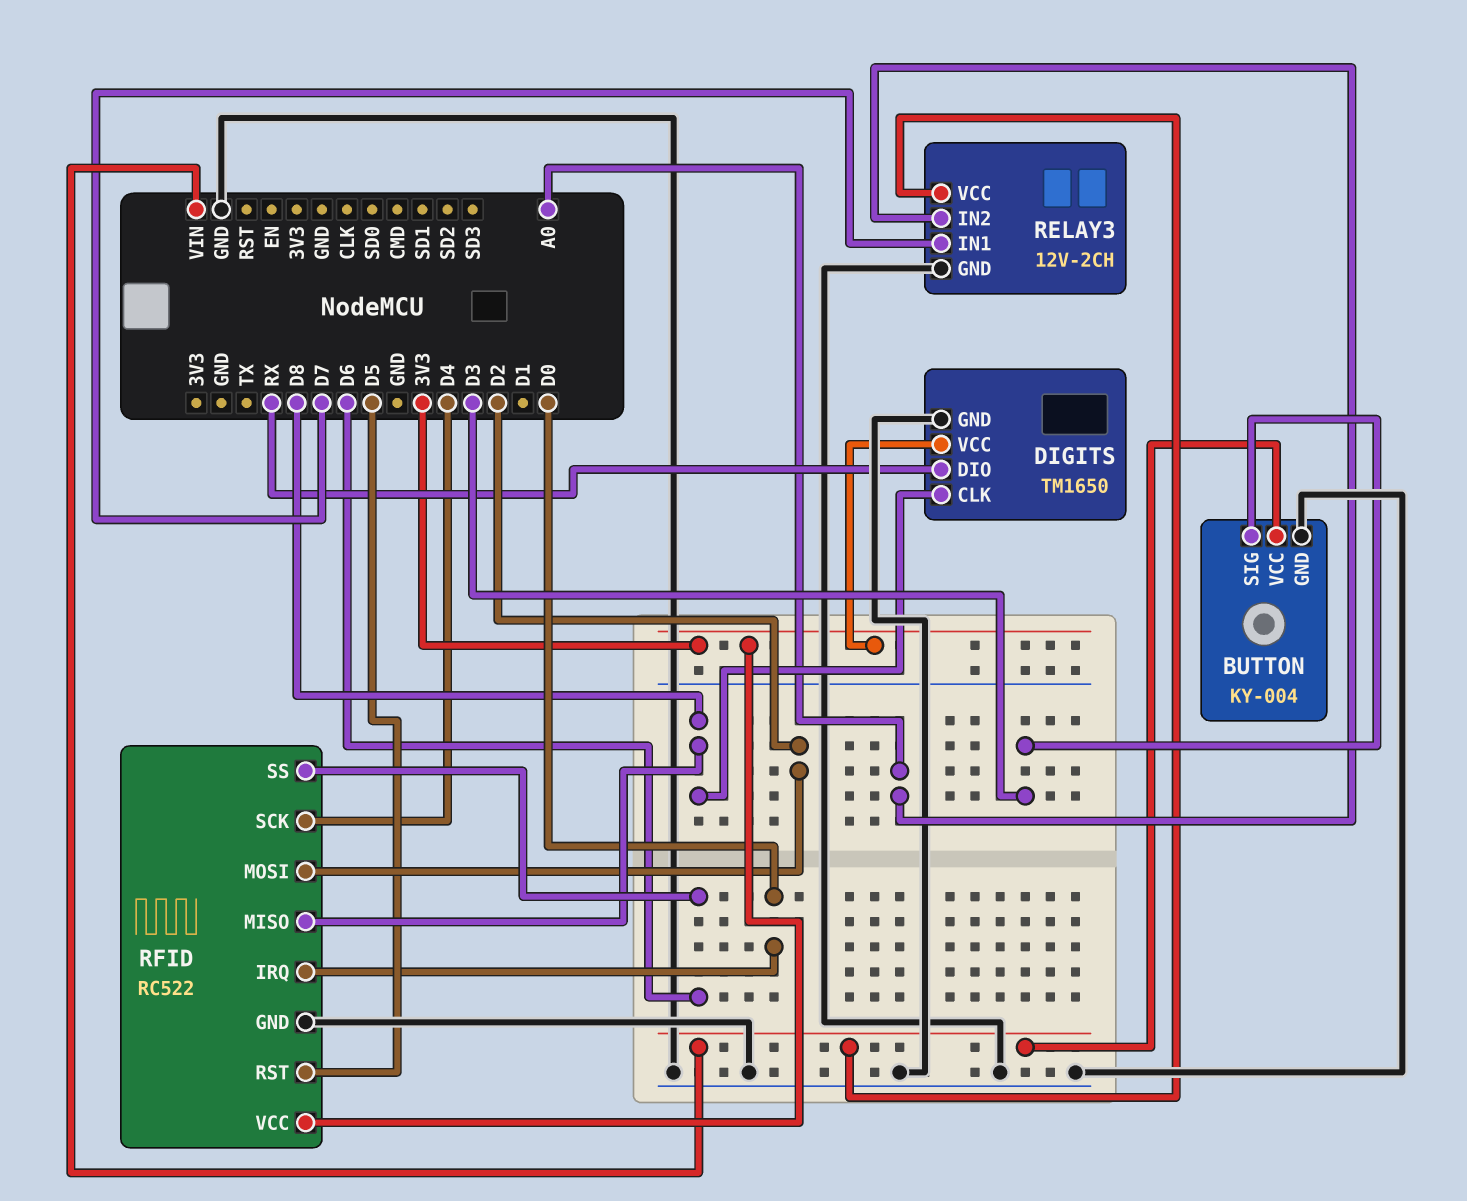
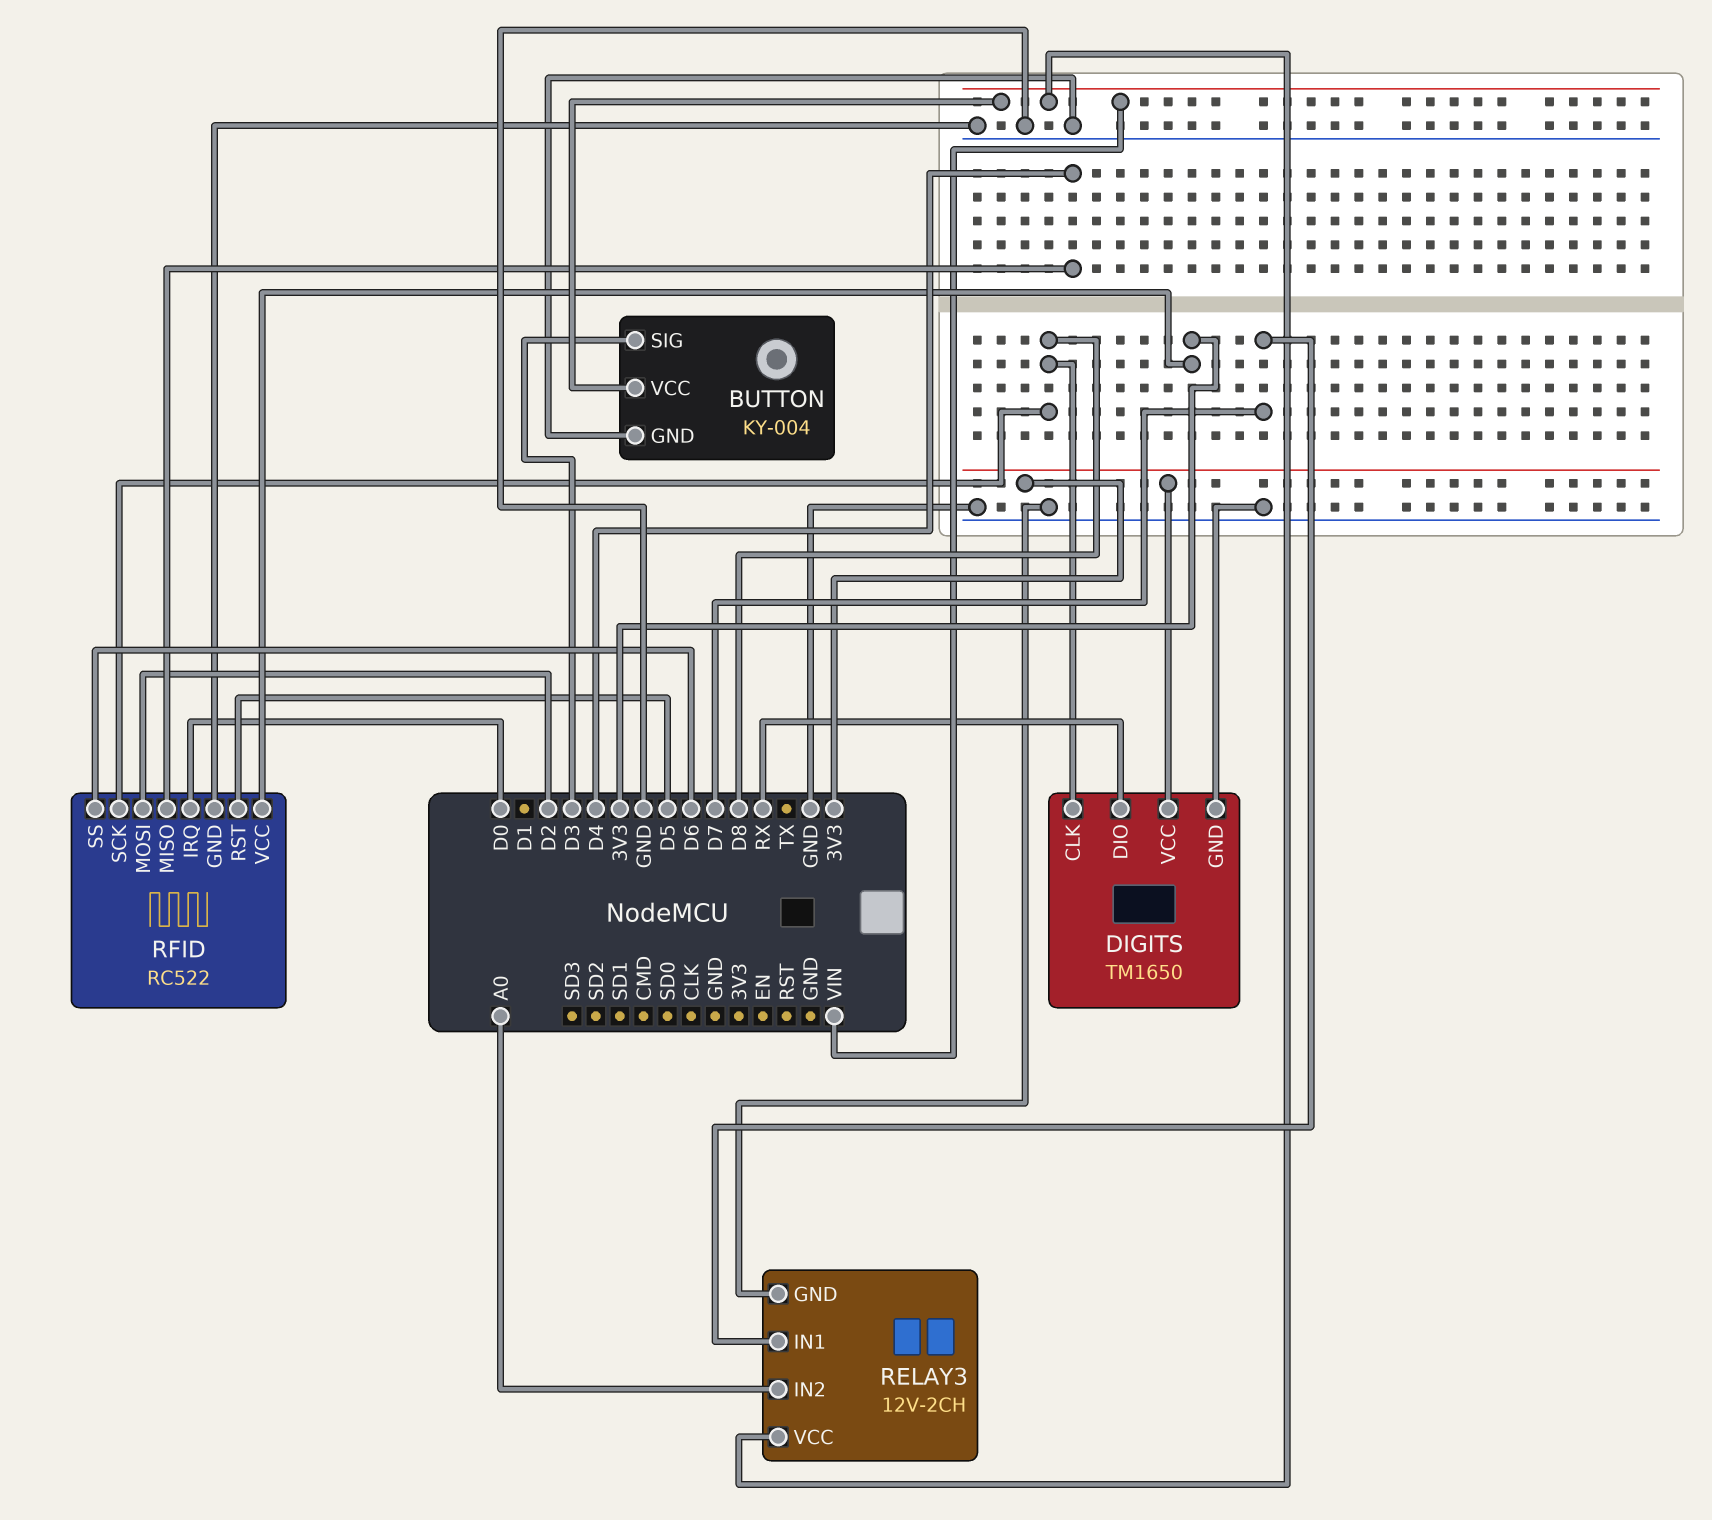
RFID pin MISO: D8 -> D4
RFID pin SCK: D4 -> D8

